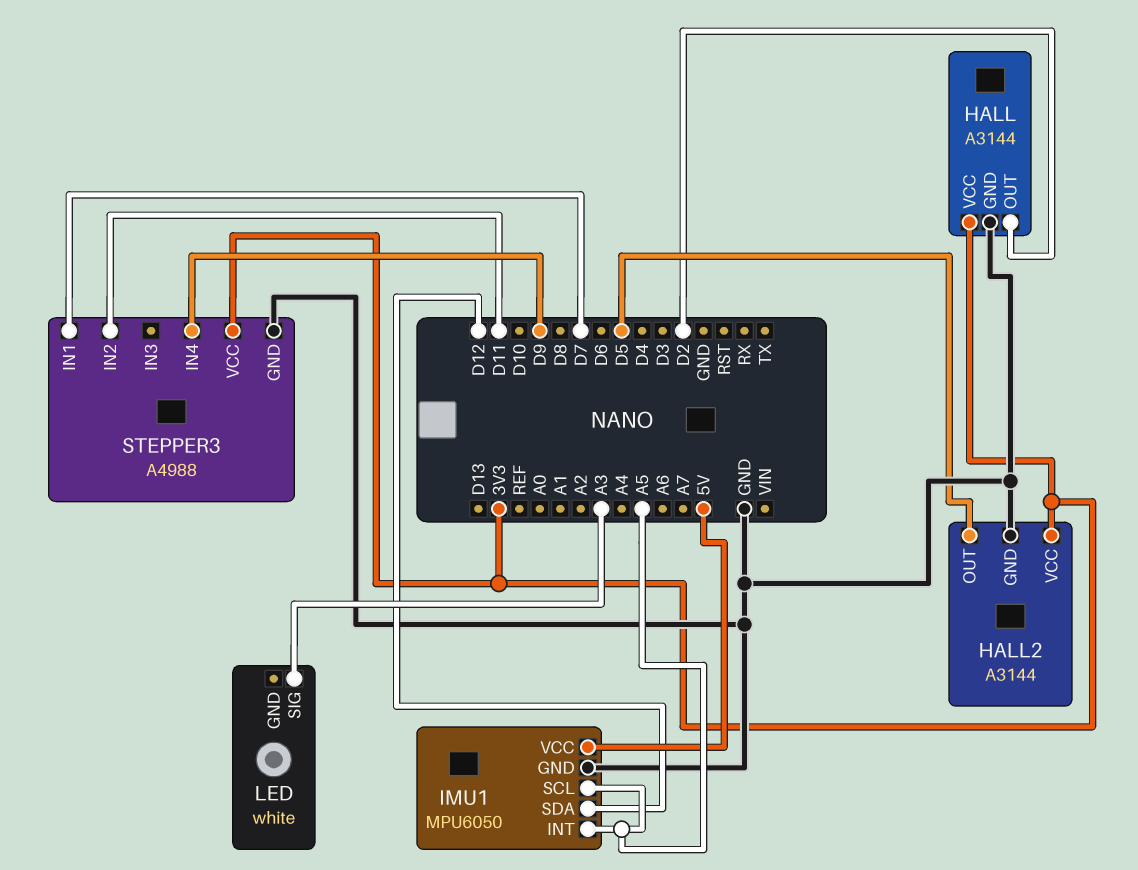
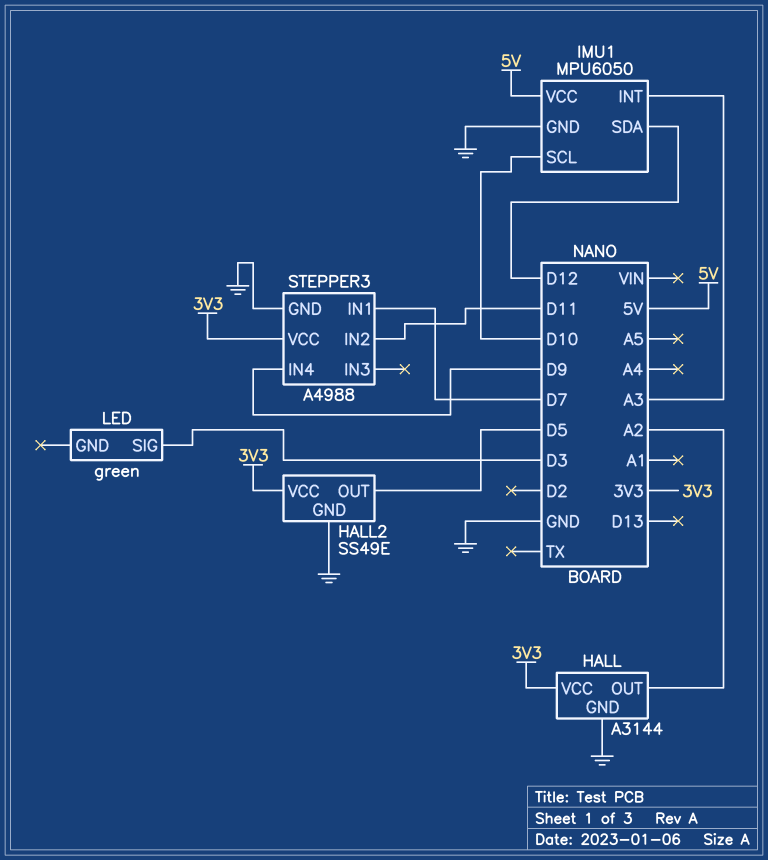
HALL pin OUT: D2 -> A2
HALL2: A3144 -> SS49E
IMU1 pin INT: A5 -> A3
IMU1 pin SCL: A5 -> D10
LED: white -> green
LED pin SIG: A3 -> D3

